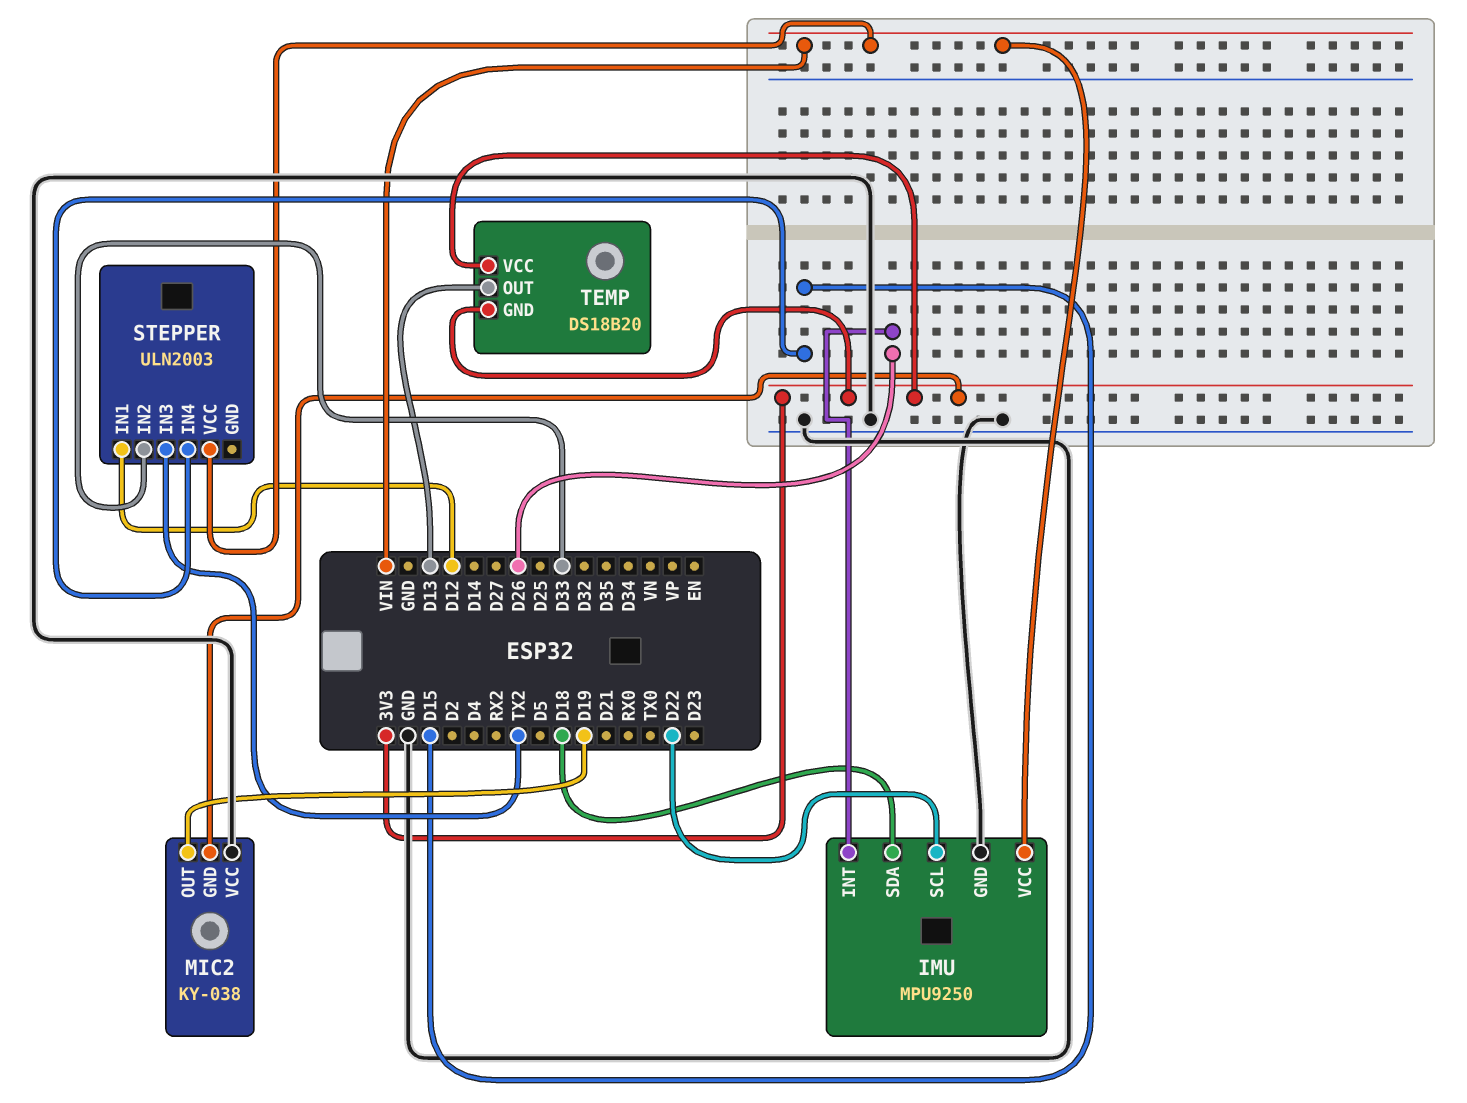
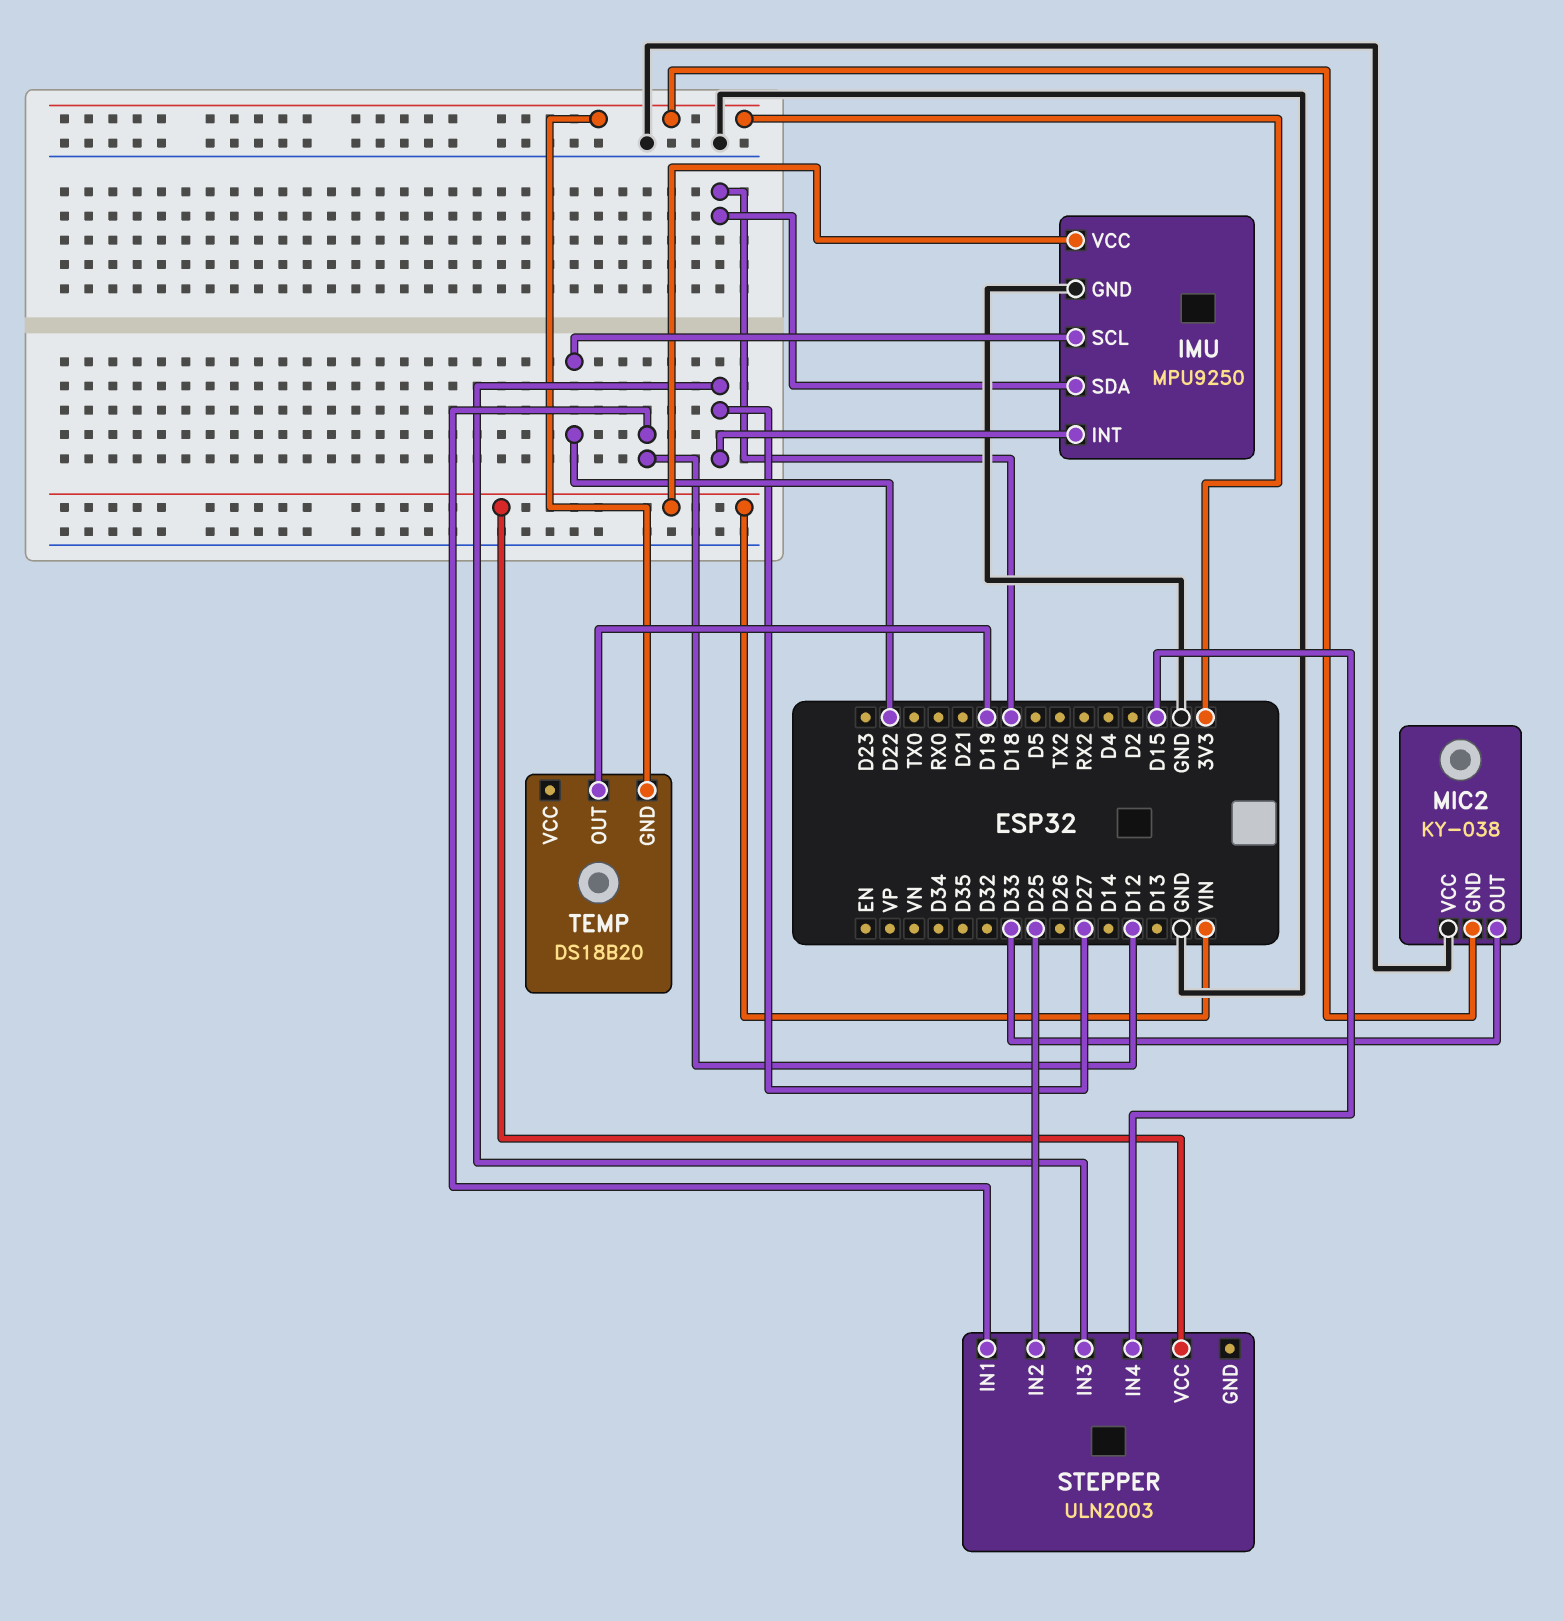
IMU pin INT: D26 -> D27
MIC2 pin OUT: D19 -> D33
STEPPER pin IN2: D33 -> D25
STEPPER pin IN3: TX2 -> D27
TEMP pin OUT: D13 -> D19
TEMP pin VCC: 3V3 -> none

